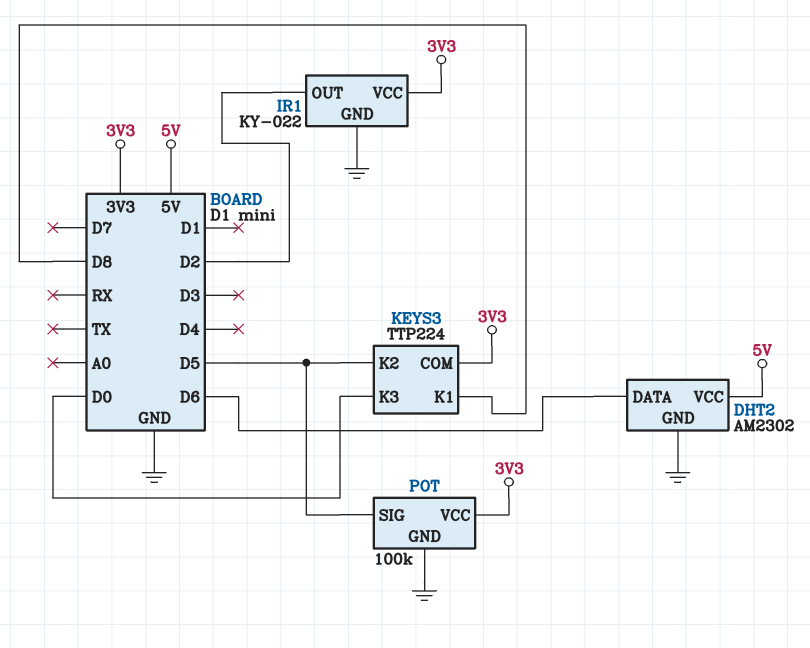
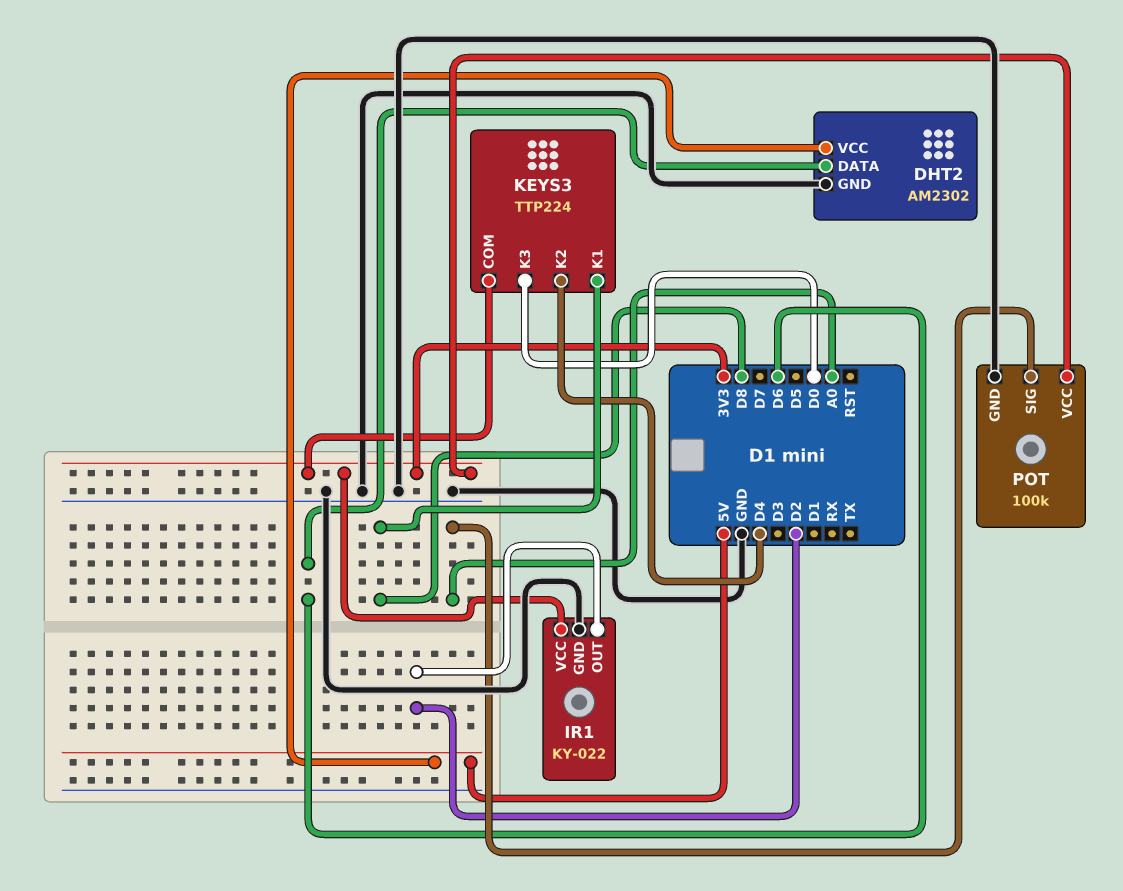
KEYS3 pin K2: D5 -> D4
POT pin SIG: D5 -> A0

